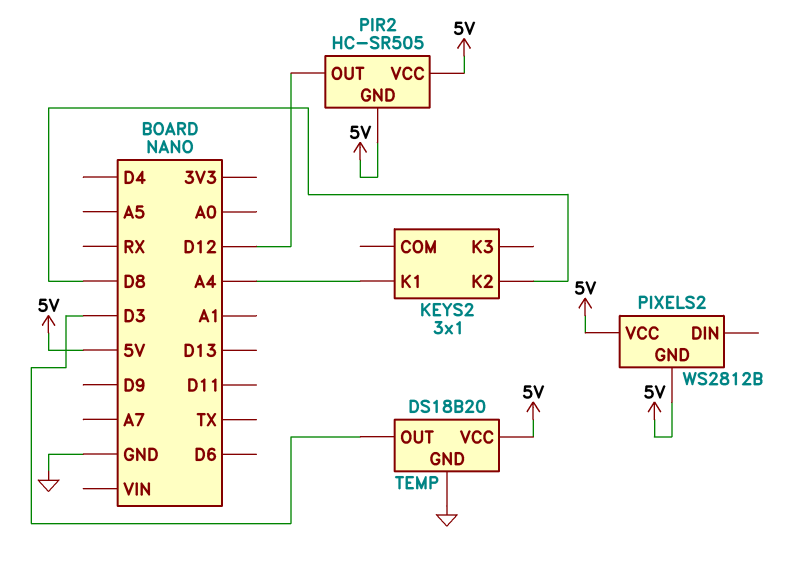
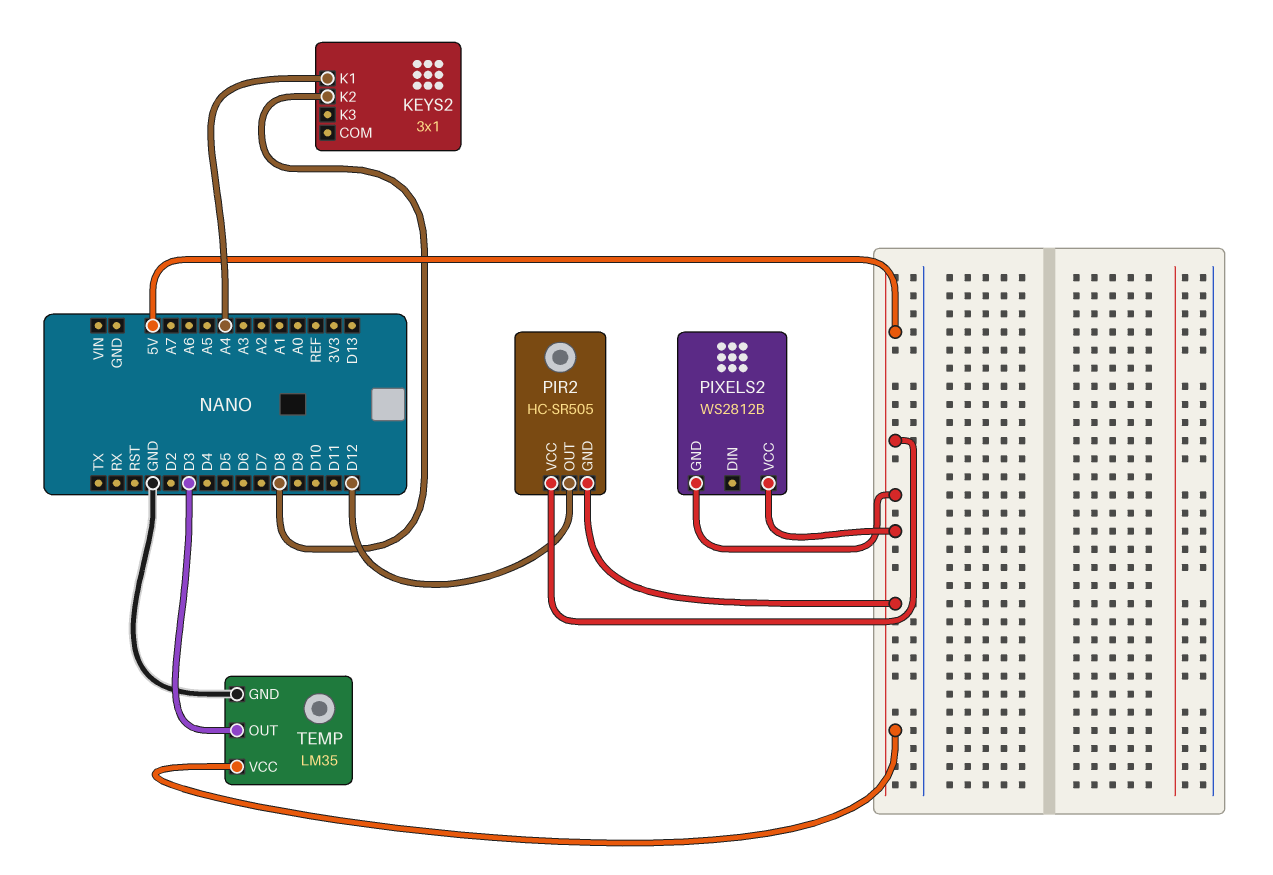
TEMP: DS18B20 -> LM35

